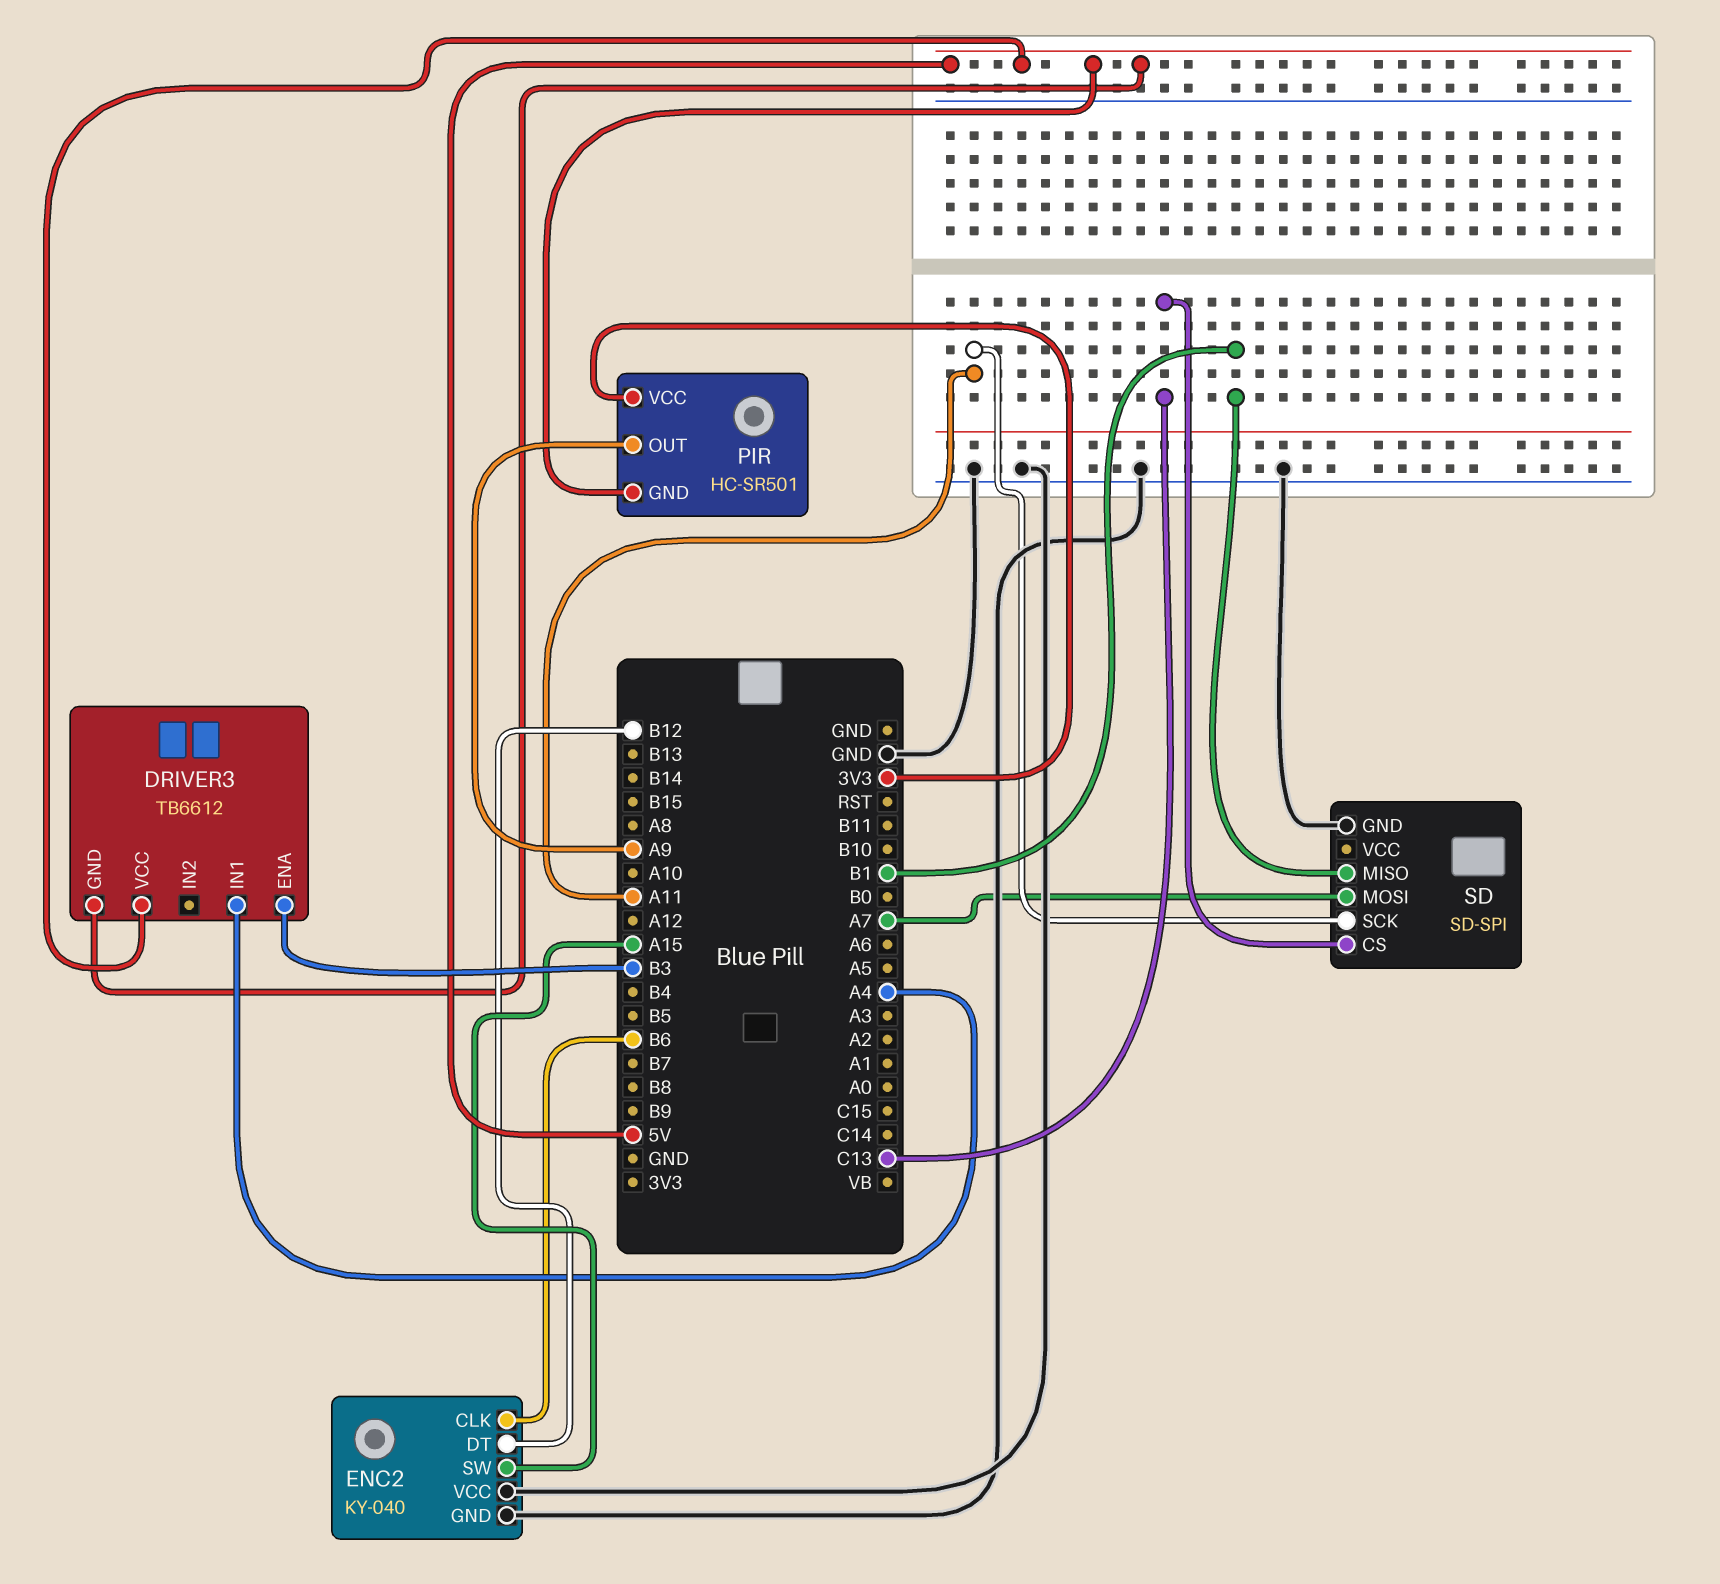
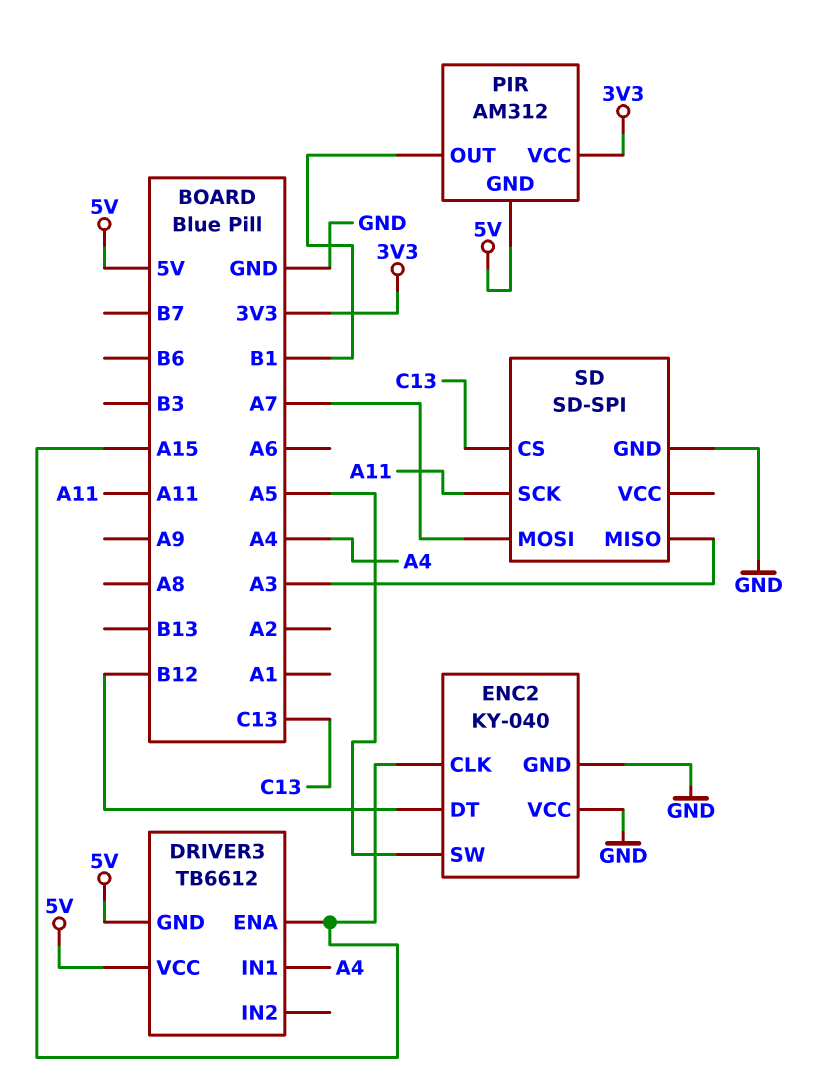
DRIVER3 pin ENA: B3 -> A15
ENC2 pin CLK: B6 -> A15
ENC2 pin SW: A15 -> A5
PIR: HC-SR501 -> AM312
PIR pin OUT: A9 -> B1
SD pin MISO: B1 -> A3

